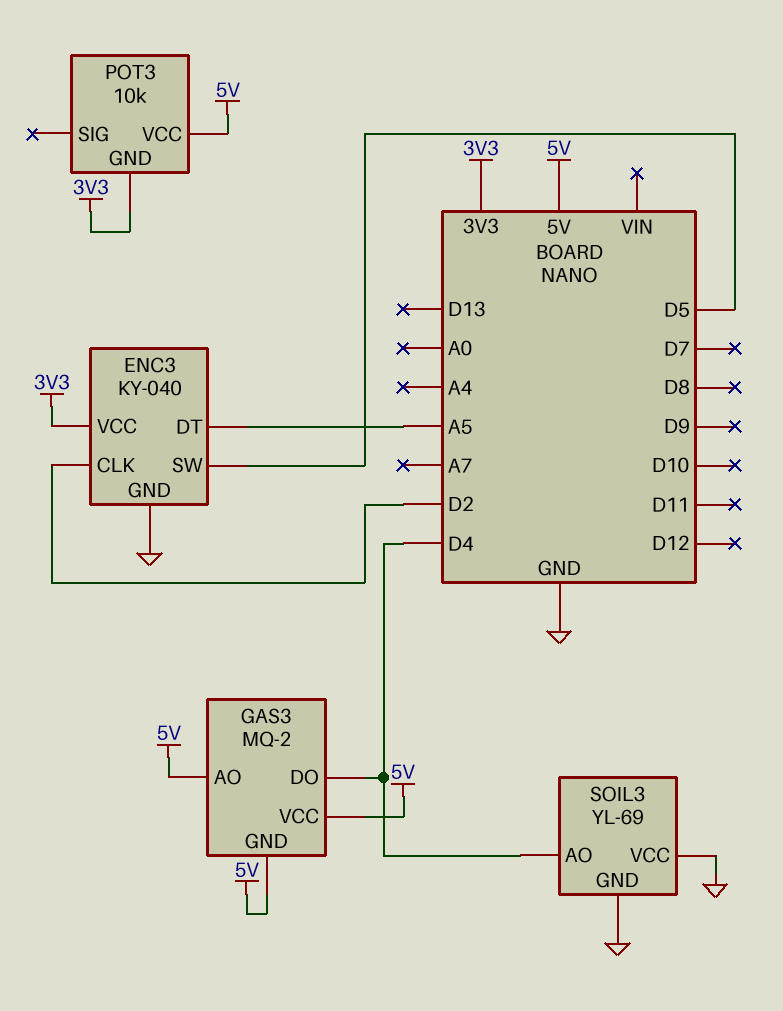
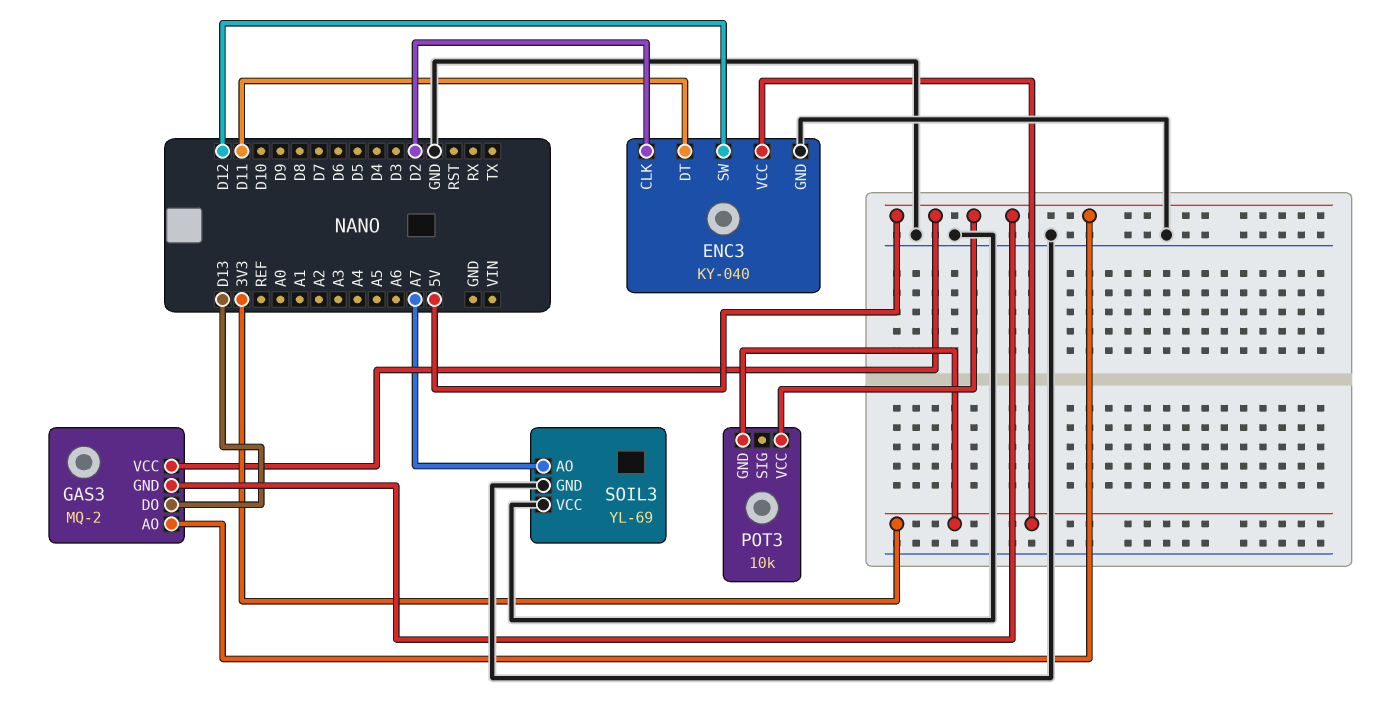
ENC3 pin DT: A5 -> D11
ENC3 pin SW: D5 -> D12
GAS3 pin DO: D4 -> D13
SOIL3 pin AO: D4 -> A7

